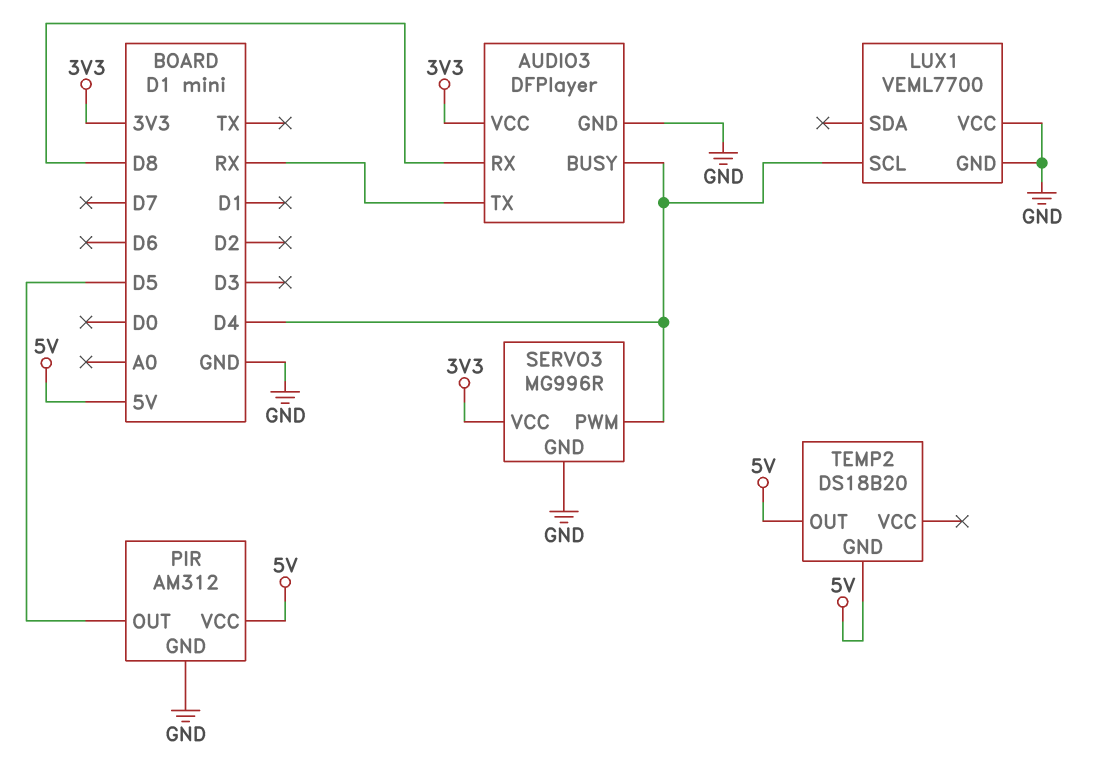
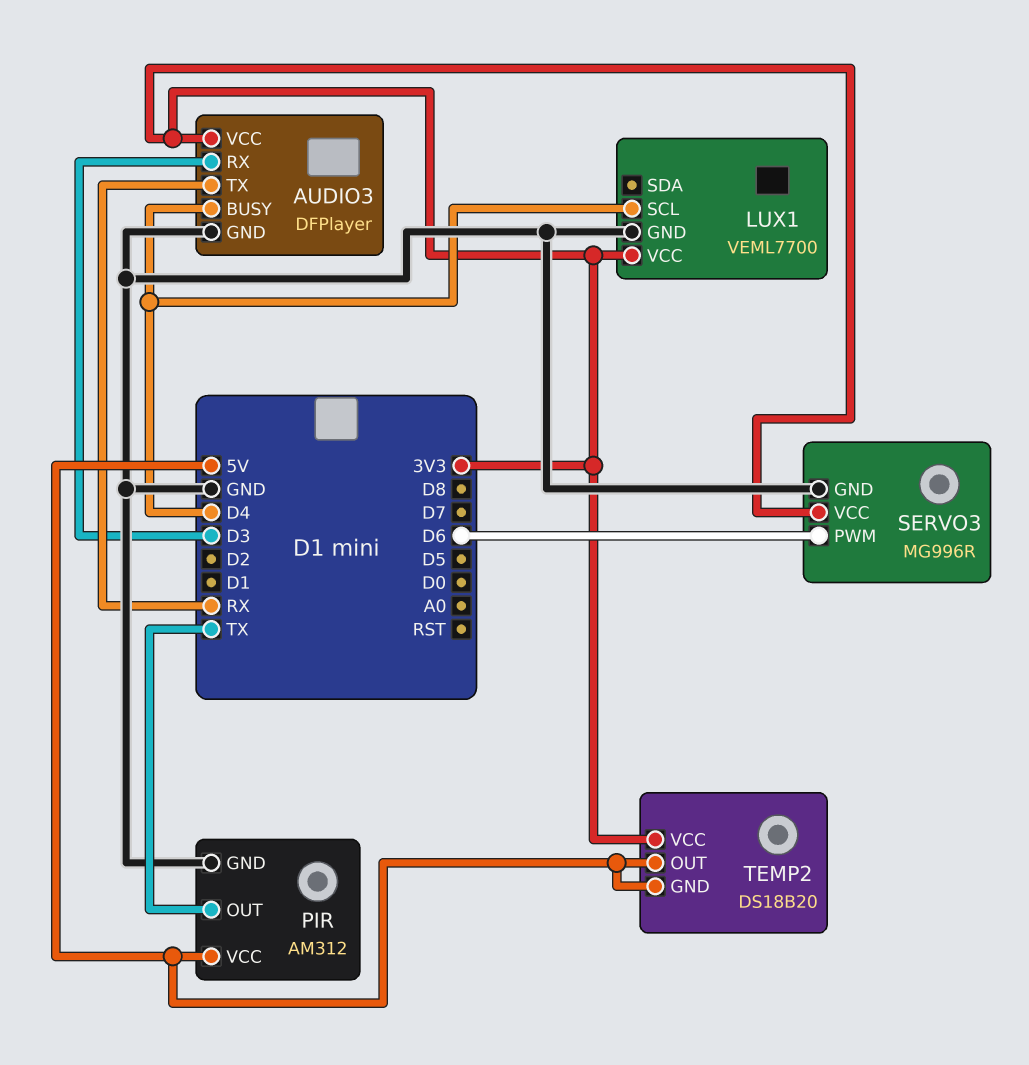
AUDIO3 pin RX: D8 -> D3
LUX1 pin VCC: GND -> 3V3
PIR pin OUT: D5 -> TX
SERVO3 pin PWM: D4 -> D6
TEMP2 pin VCC: none -> 3V3

